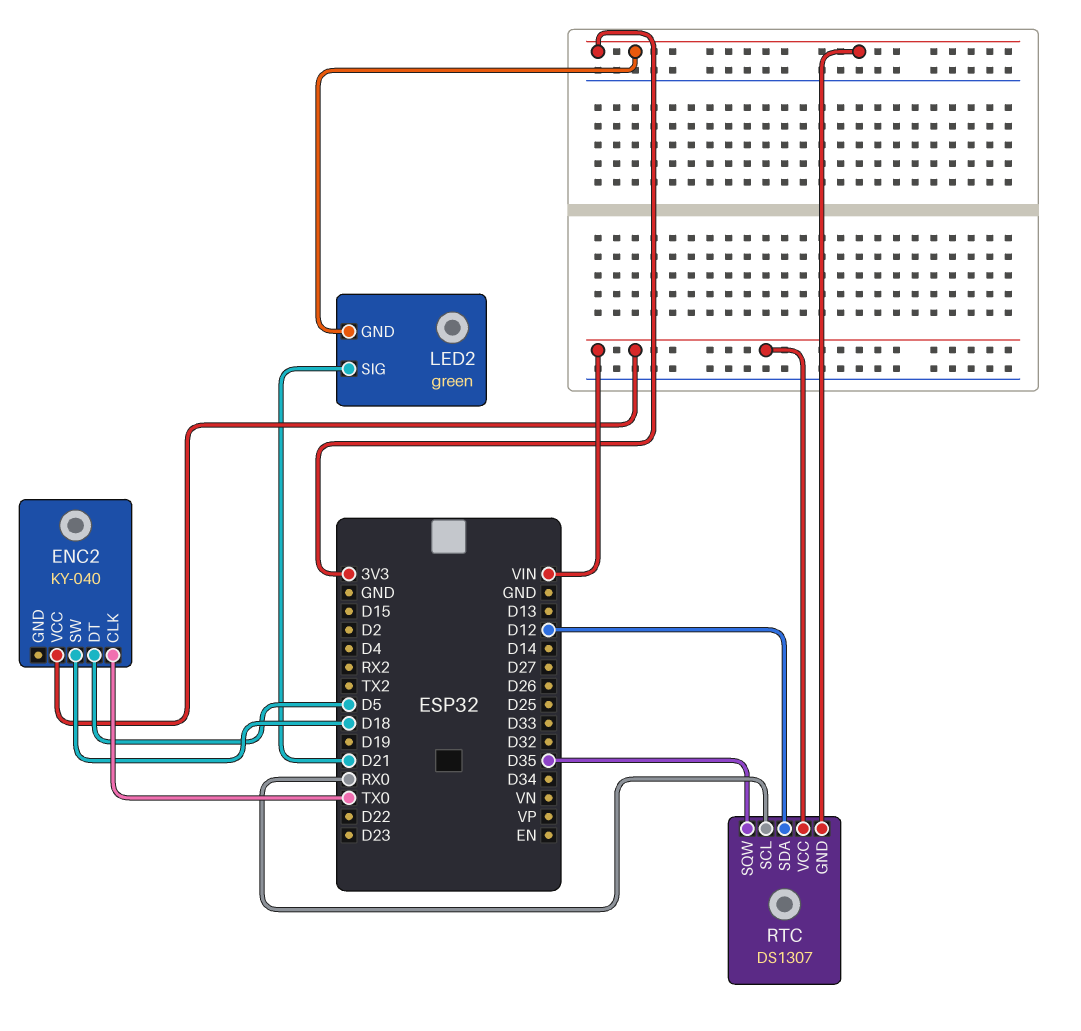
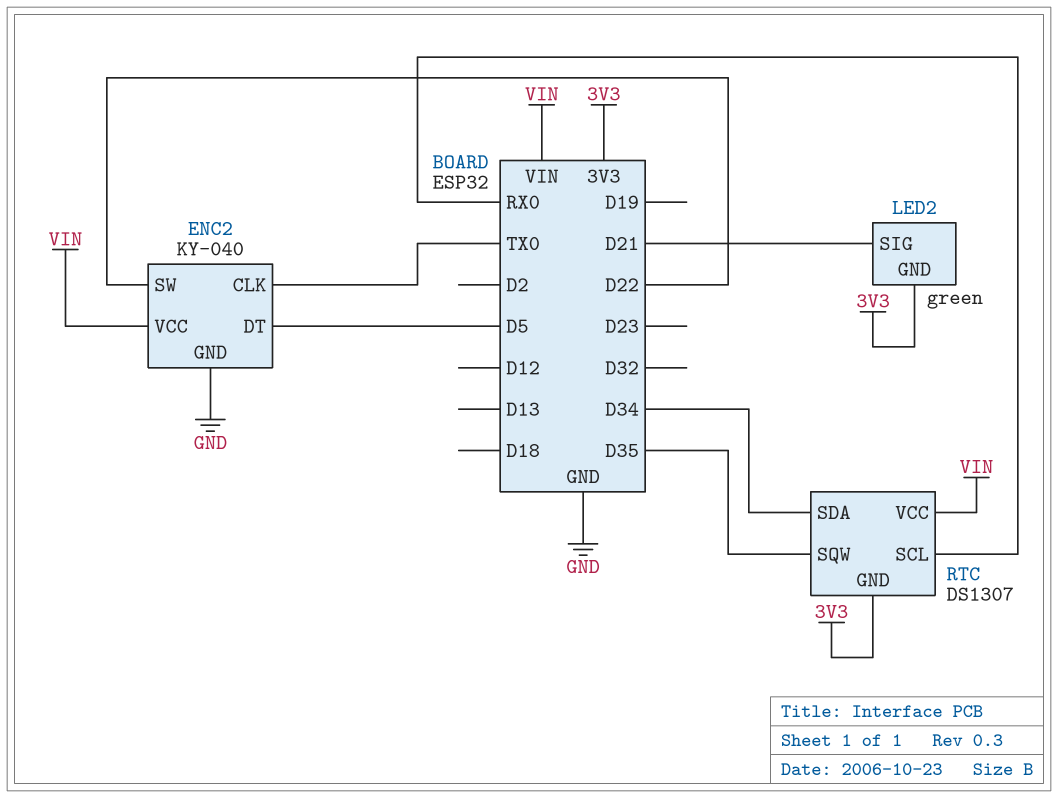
ENC2 pin GND: none -> GND
ENC2 pin SW: D18 -> D22
RTC pin SDA: D12 -> D34

